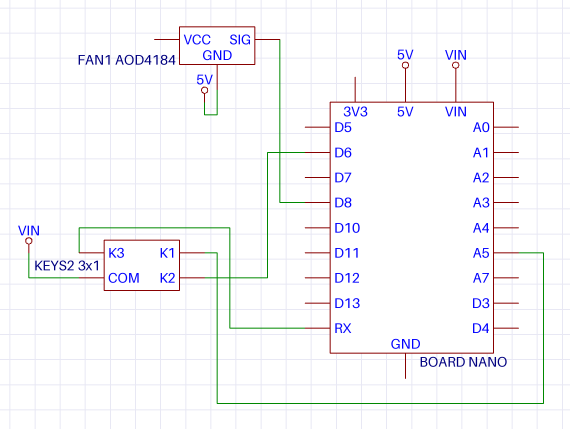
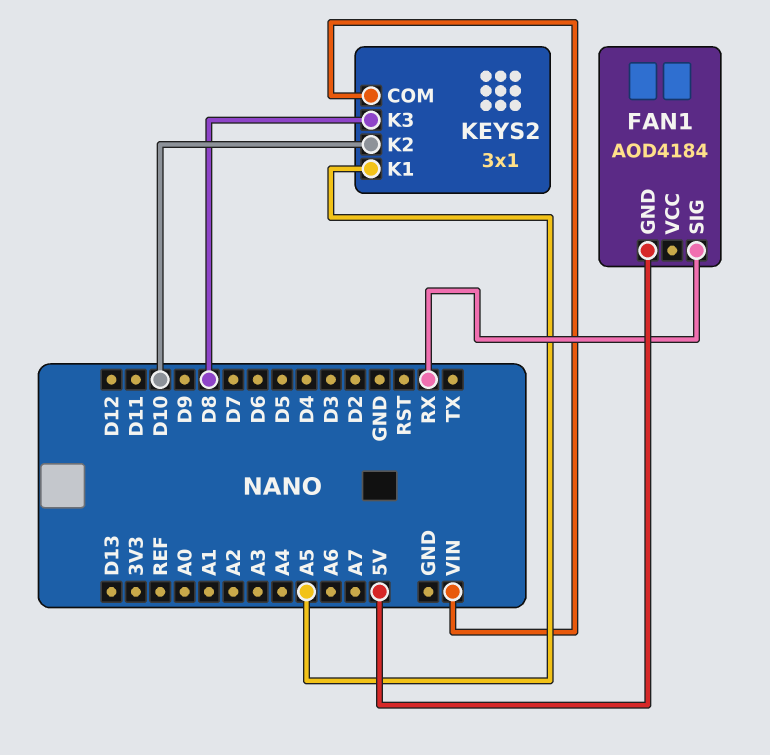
FAN1 pin SIG: D8 -> RX
KEYS2 pin K2: D6 -> D10
KEYS2 pin K3: RX -> D8

